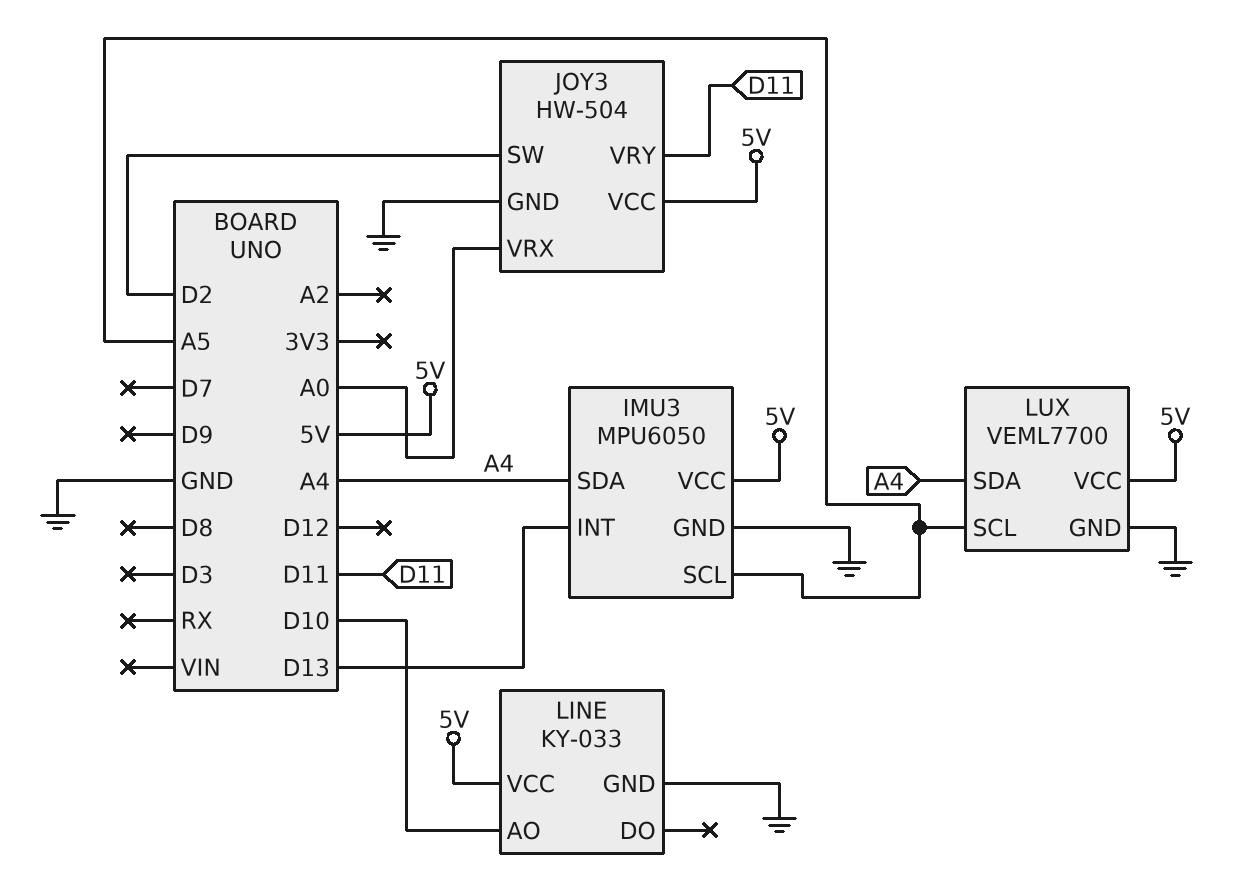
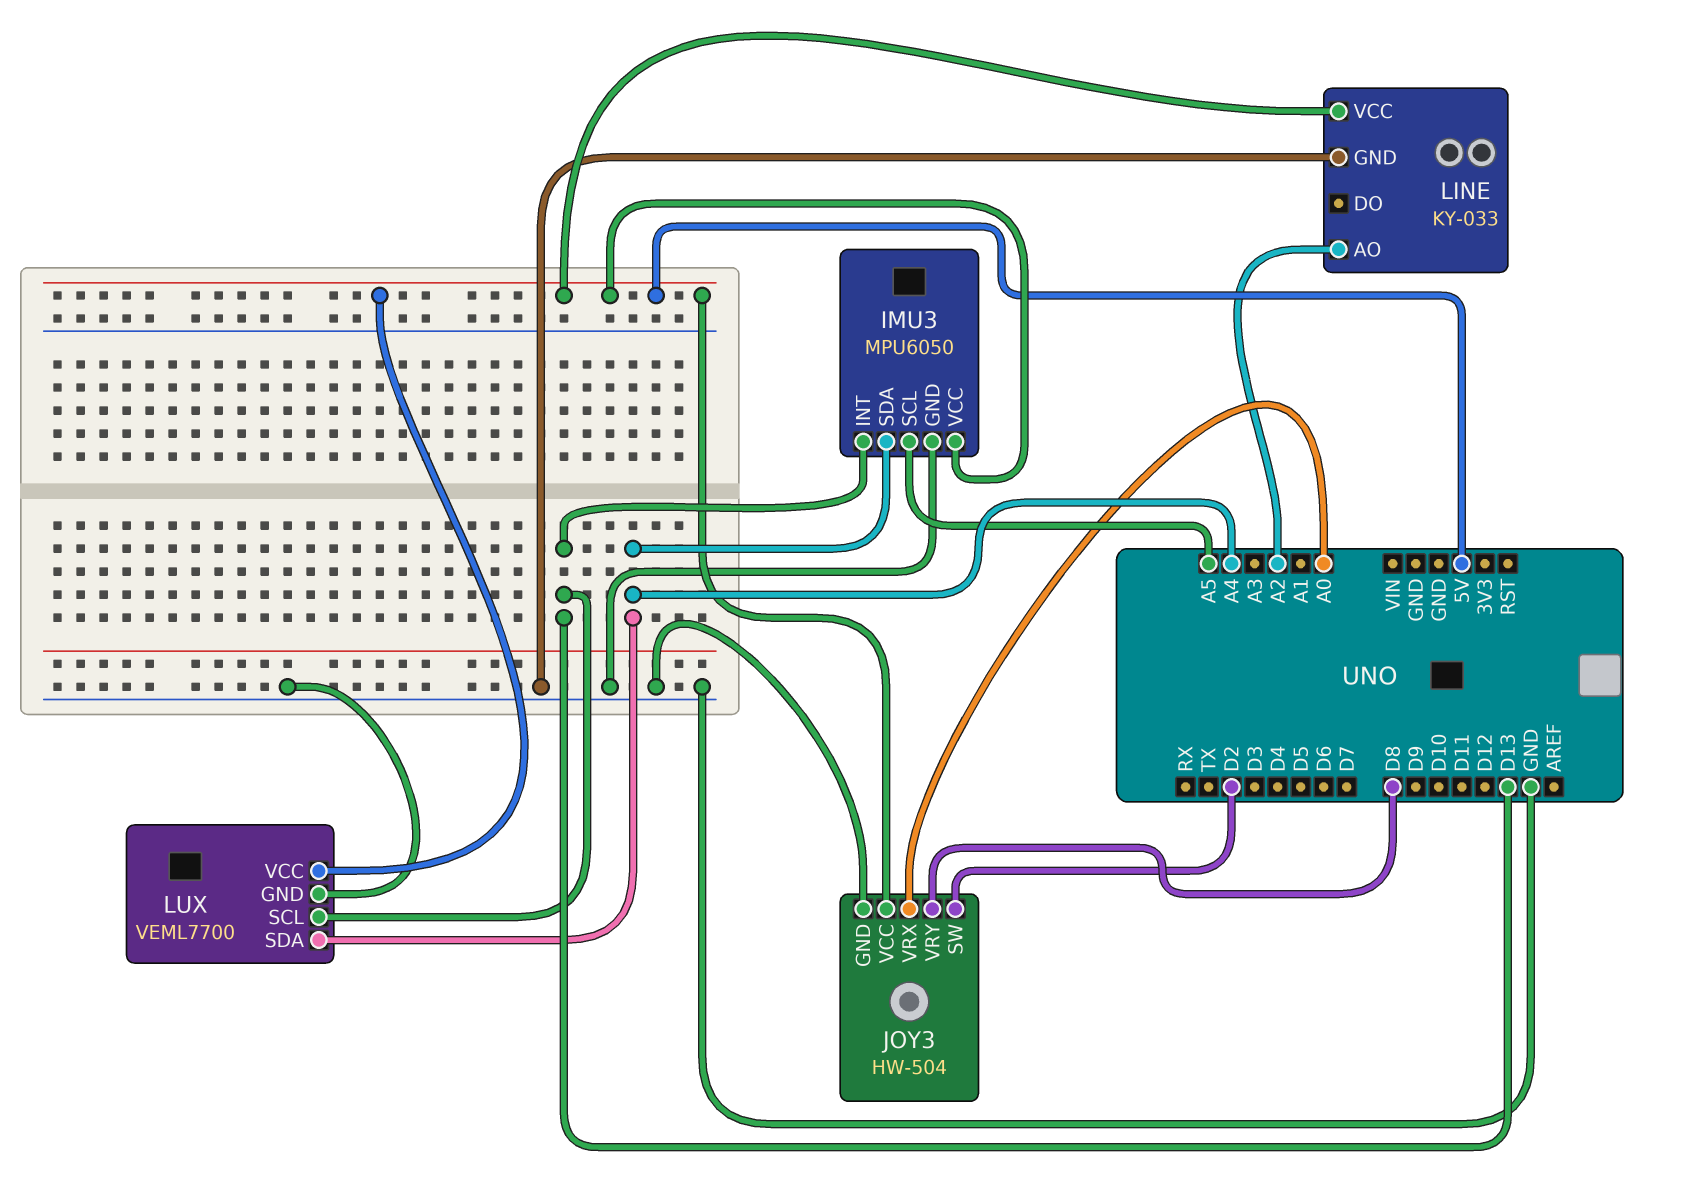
JOY3 pin VRY: D11 -> D8
LINE pin AO: D10 -> A2
LUX pin SCL: A5 -> D13

